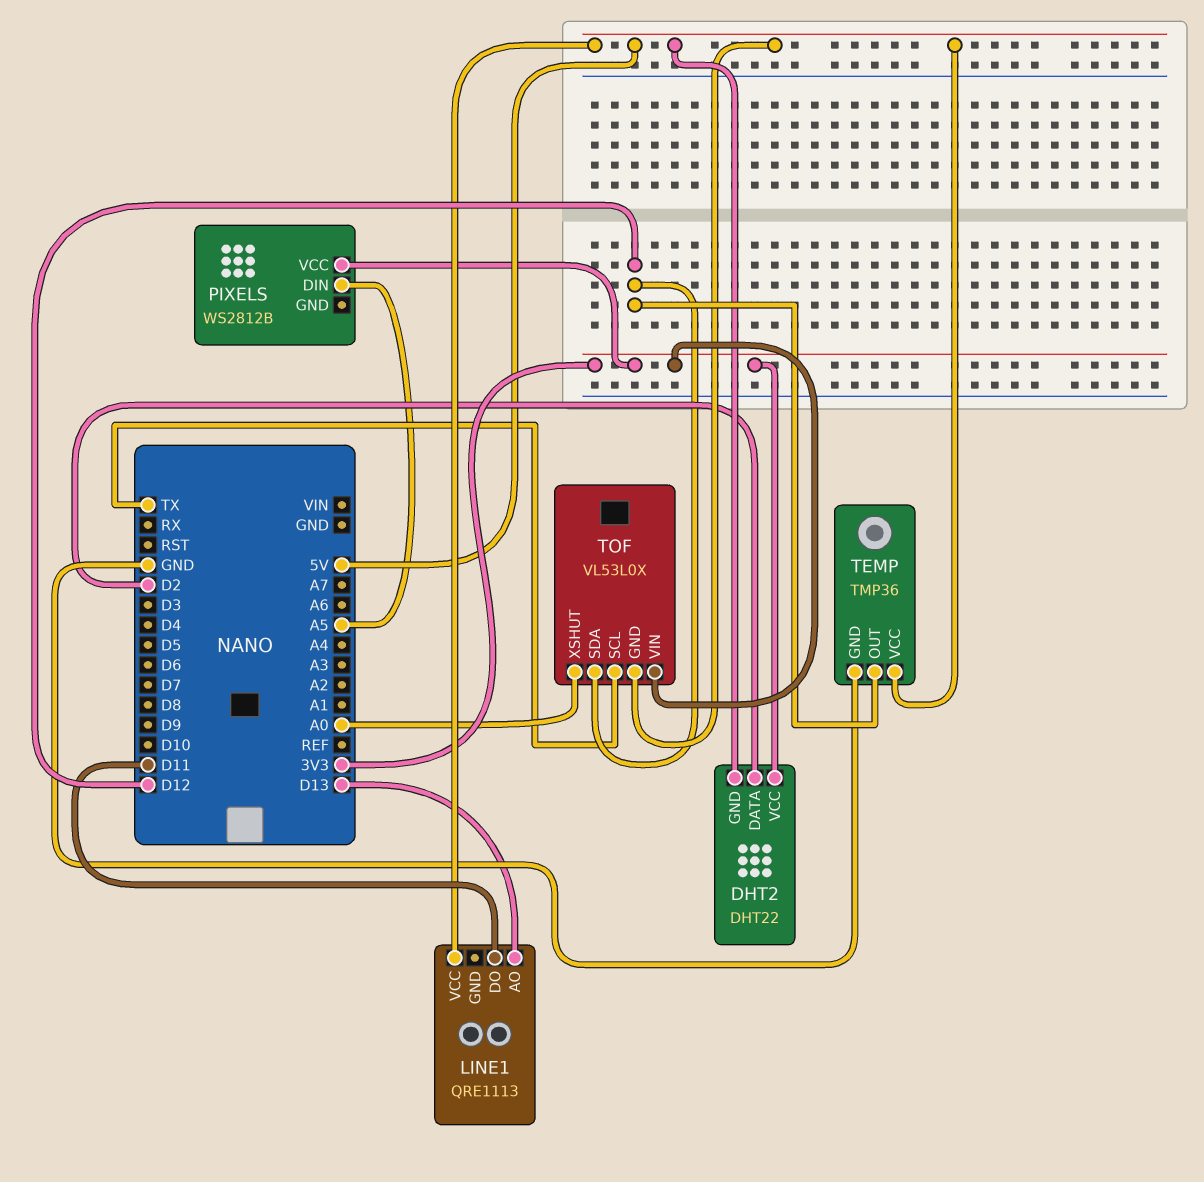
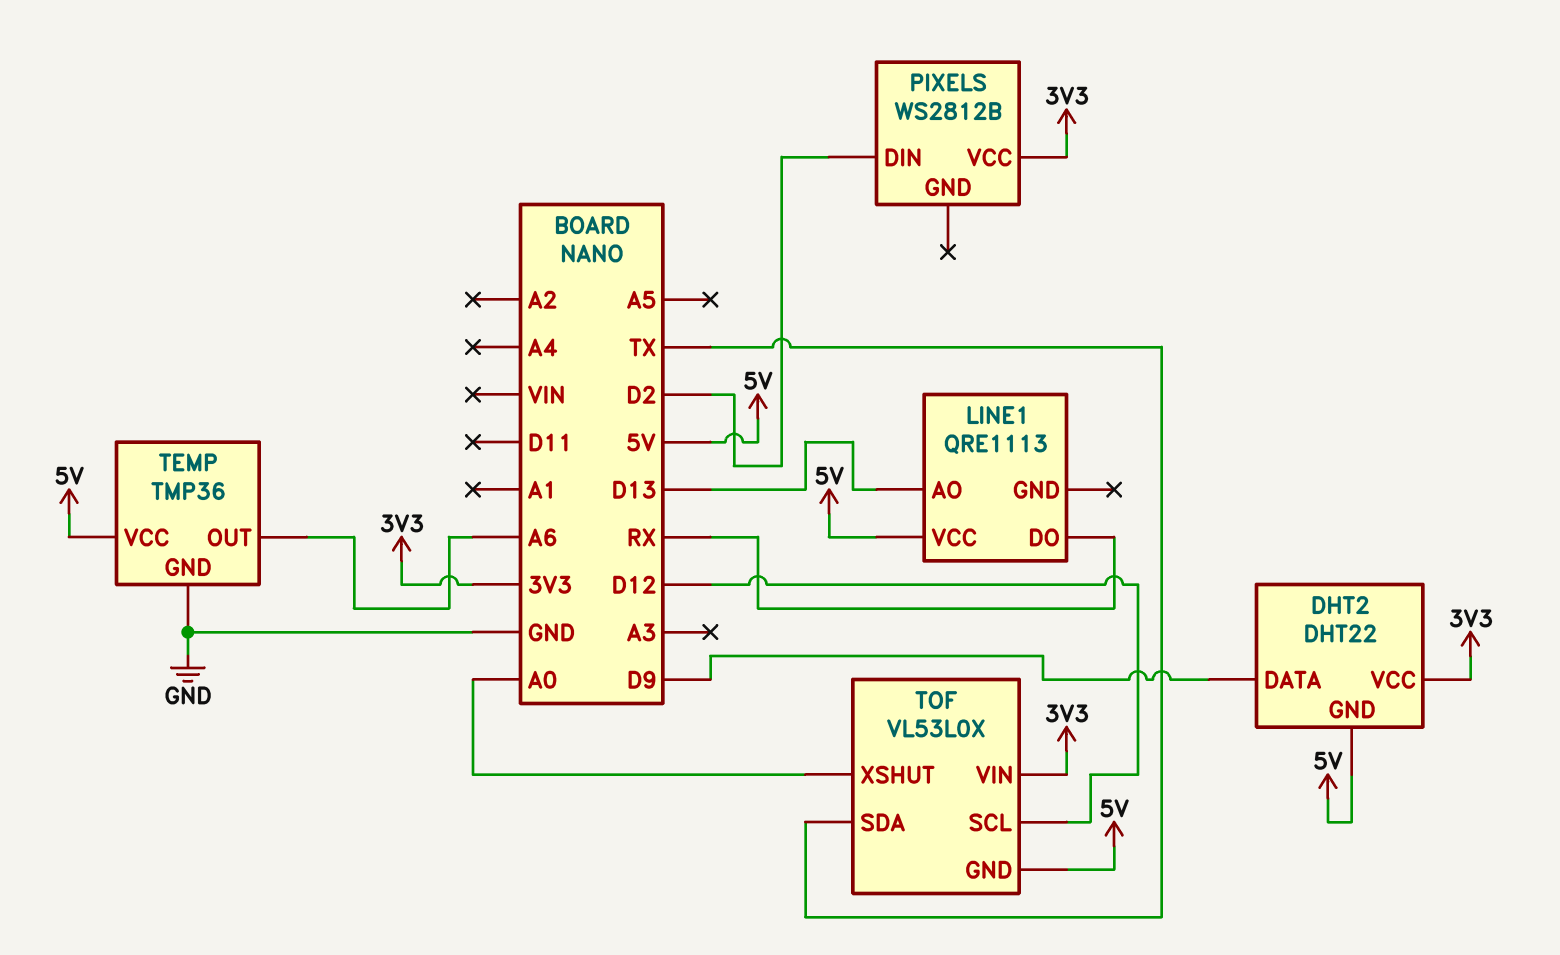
DHT2 pin DATA: D2 -> D9
LINE1 pin DO: D11 -> RX
PIXELS pin DIN: A5 -> D2
TEMP pin OUT: D12 -> A6
TOF pin SCL: TX -> D12
TOF pin SDA: D12 -> TX

